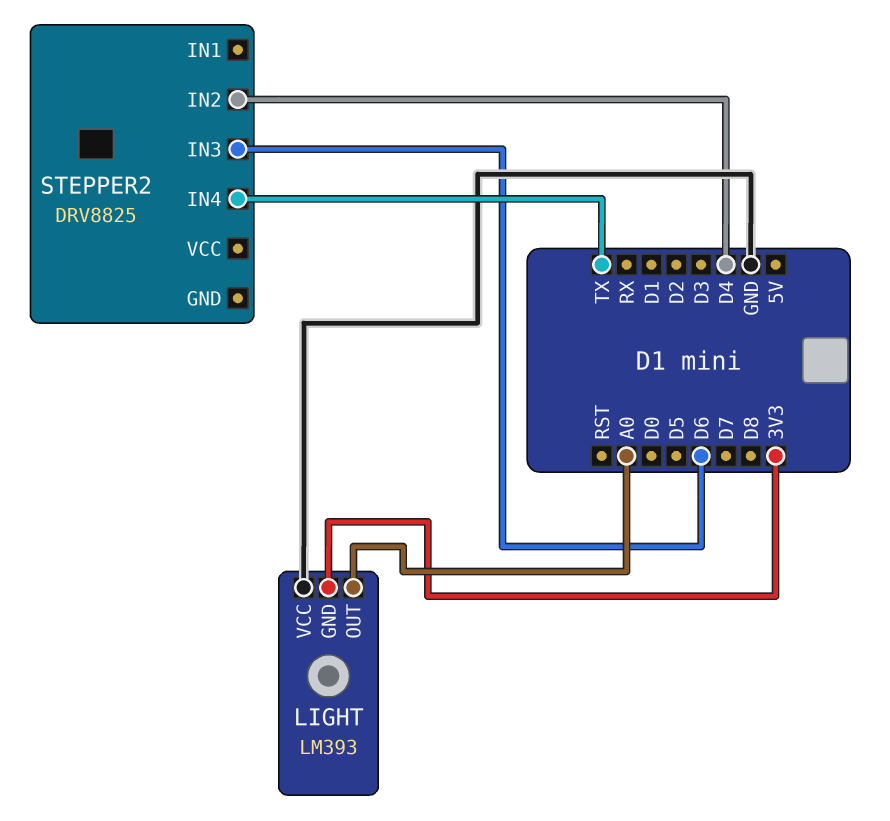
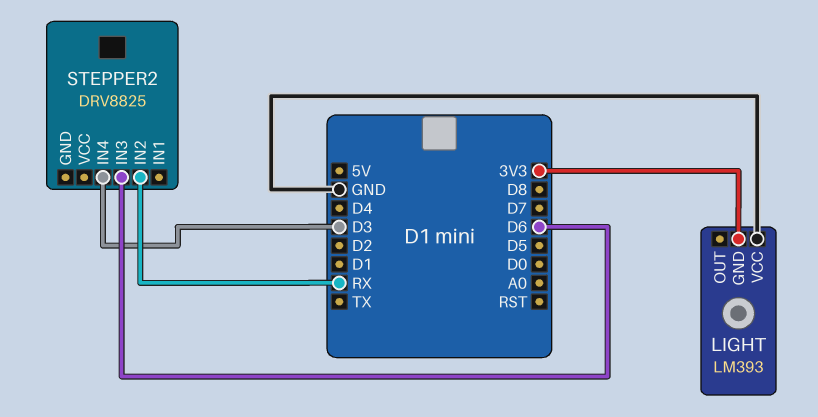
LIGHT pin OUT: A0 -> none
STEPPER2 pin IN2: D4 -> RX
STEPPER2 pin IN4: TX -> D3

